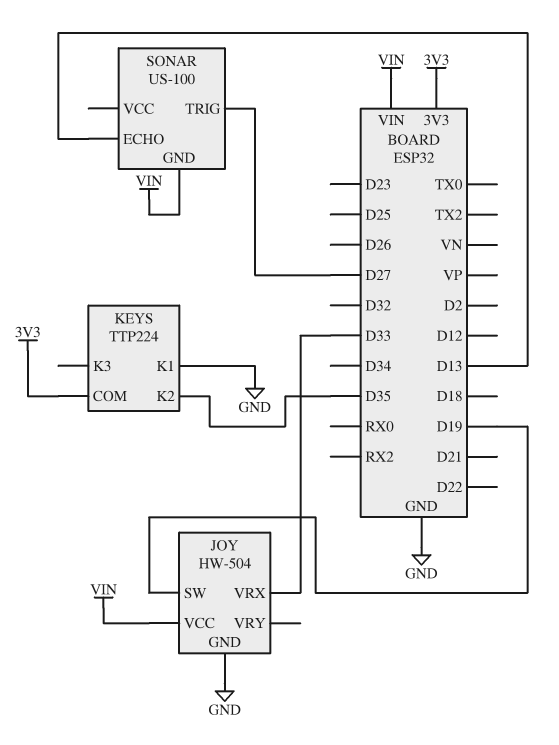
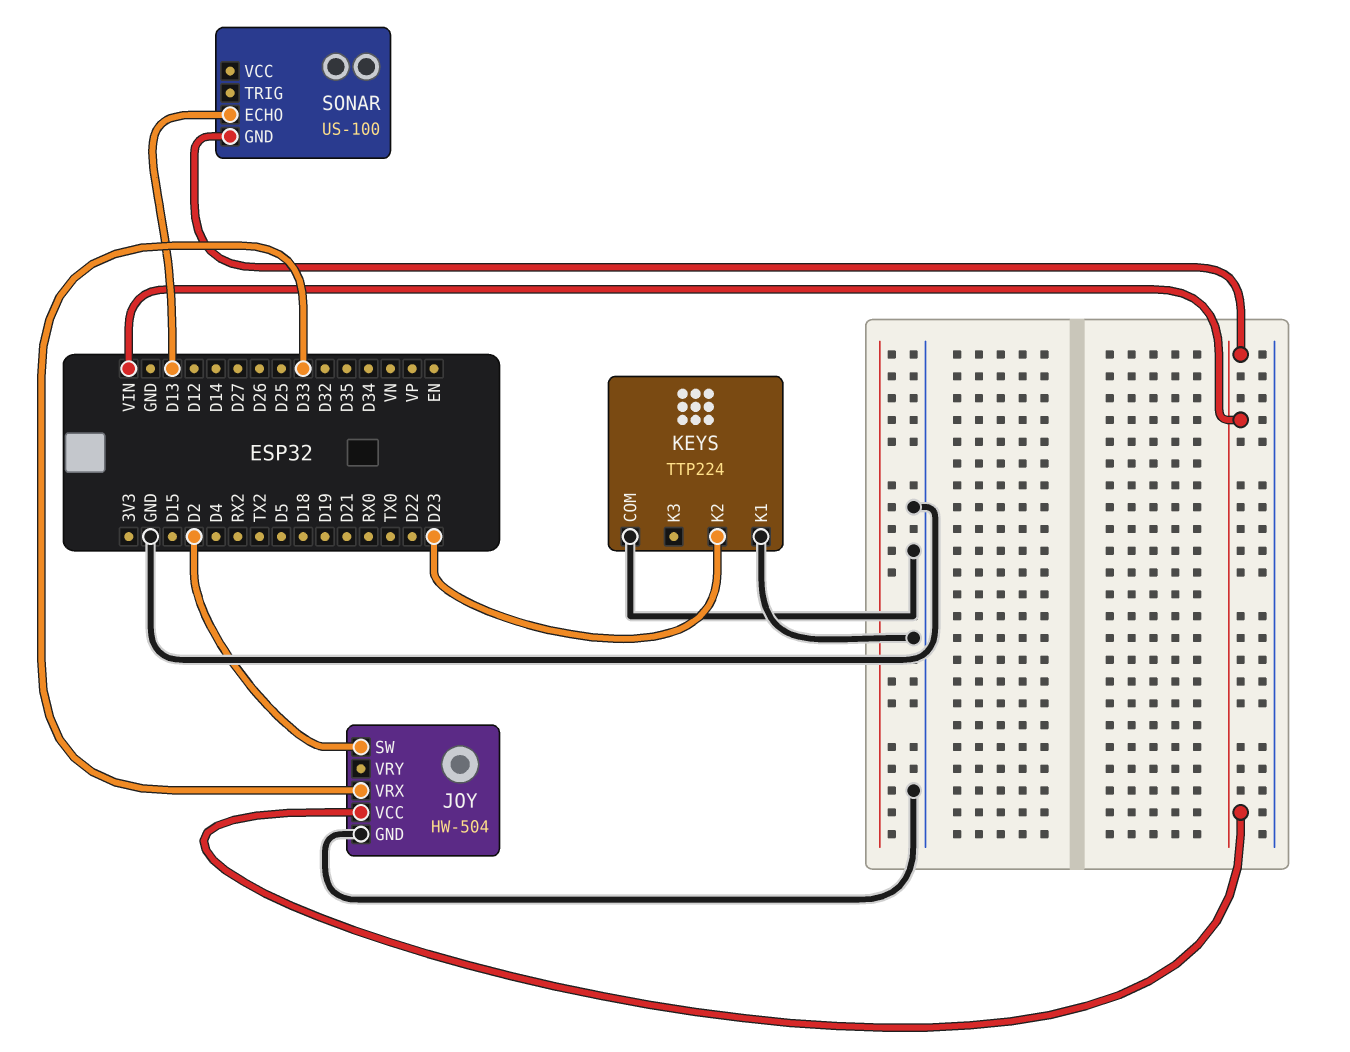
JOY pin SW: D19 -> D2
KEYS pin COM: 3V3 -> GND
KEYS pin K2: D35 -> D23
SONAR pin TRIG: D27 -> none

